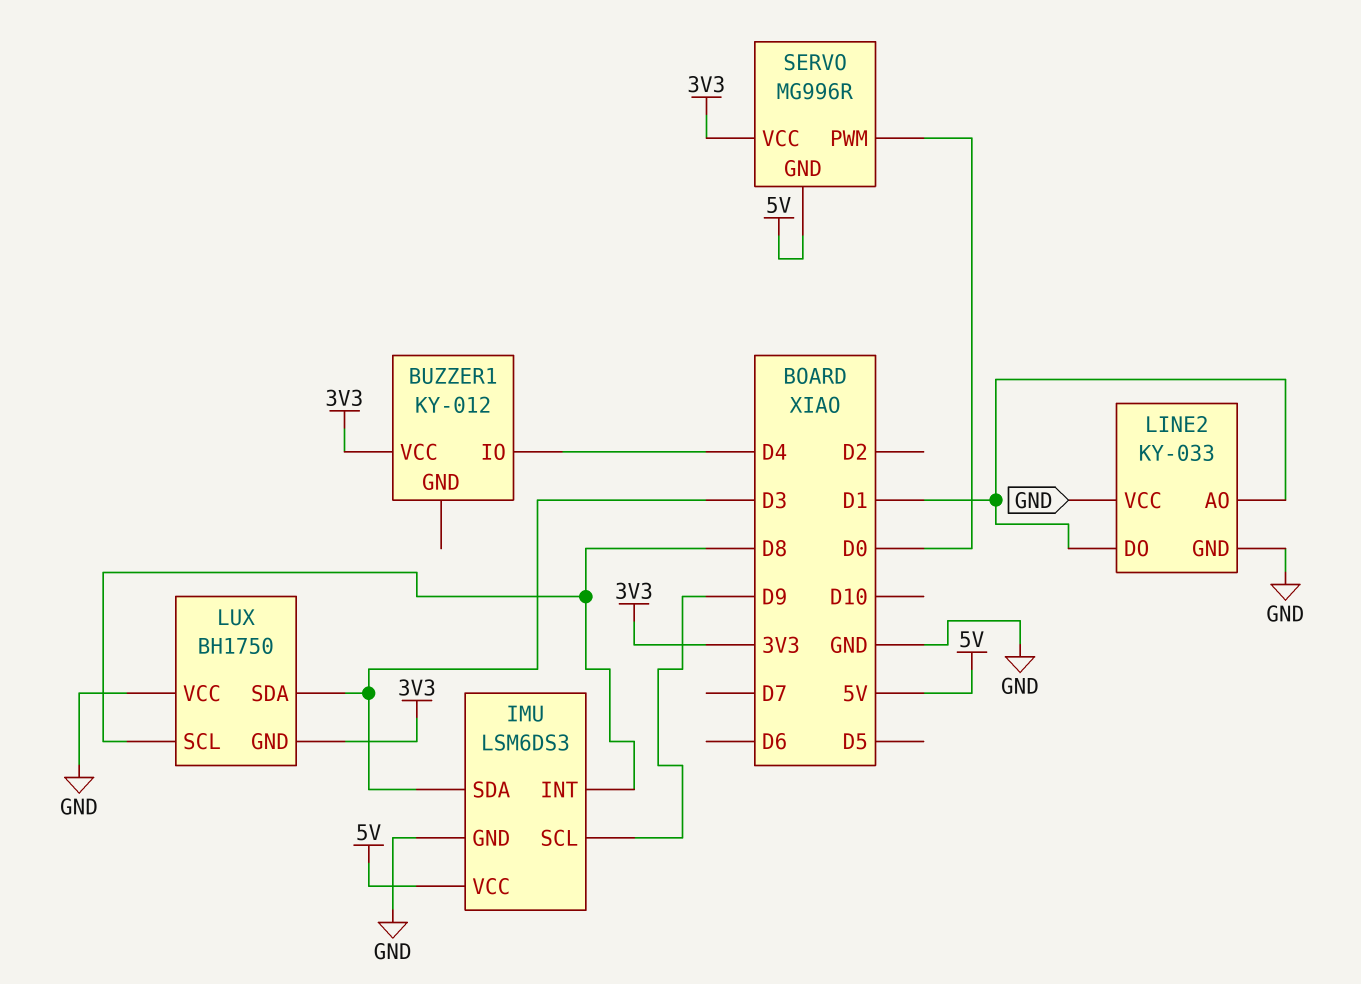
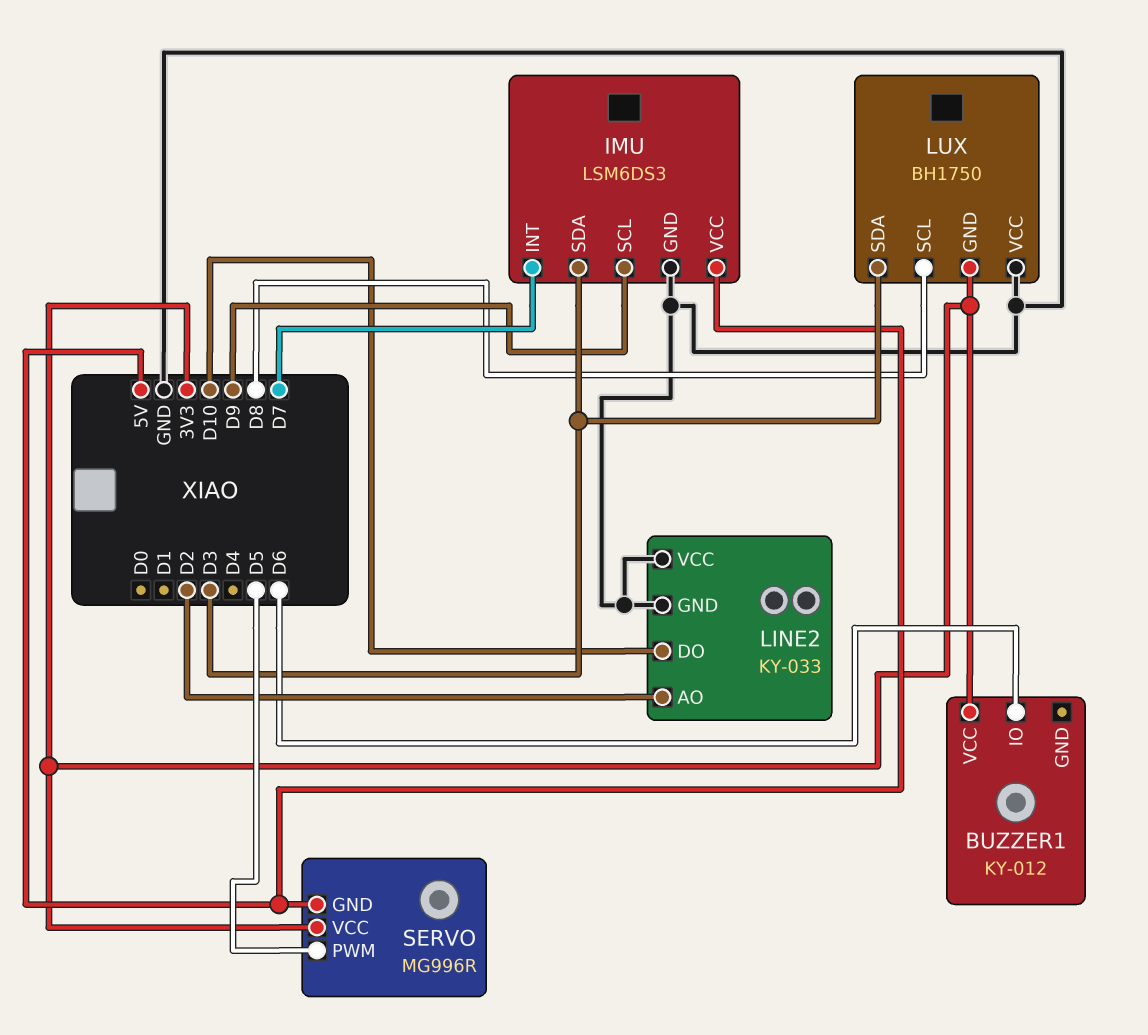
BUZZER1 pin IO: D4 -> D6
IMU pin INT: D8 -> D7
LINE2 pin AO: D1 -> D2
LINE2 pin DO: D1 -> D10
SERVO pin PWM: D0 -> D5

